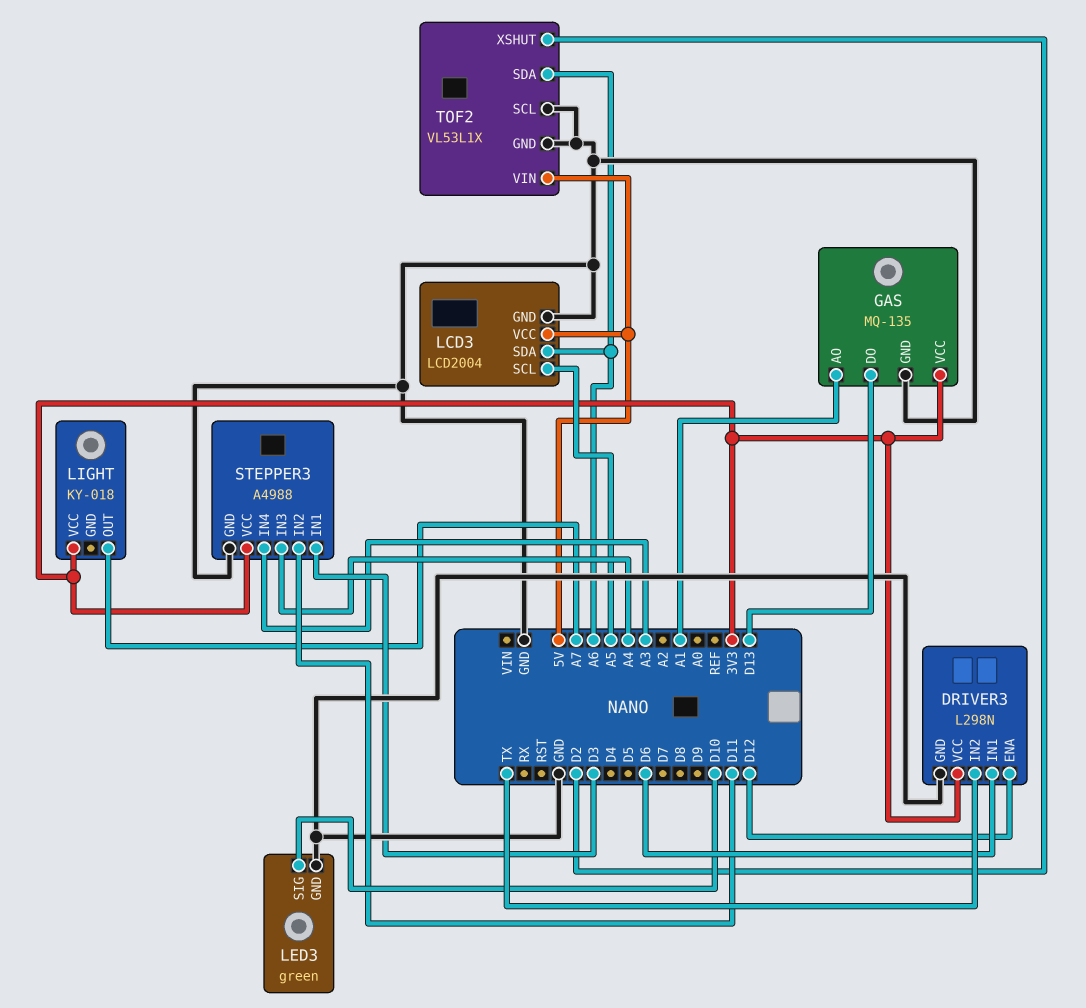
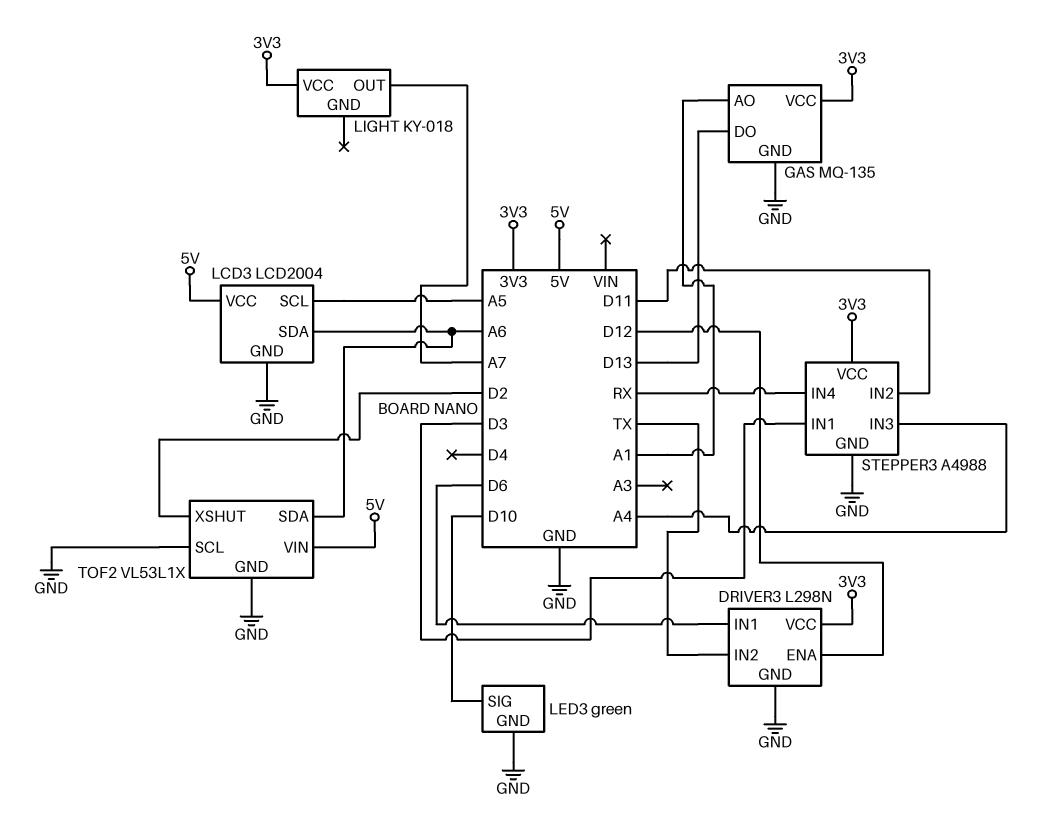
STEPPER3 pin IN4: A3 -> RX

